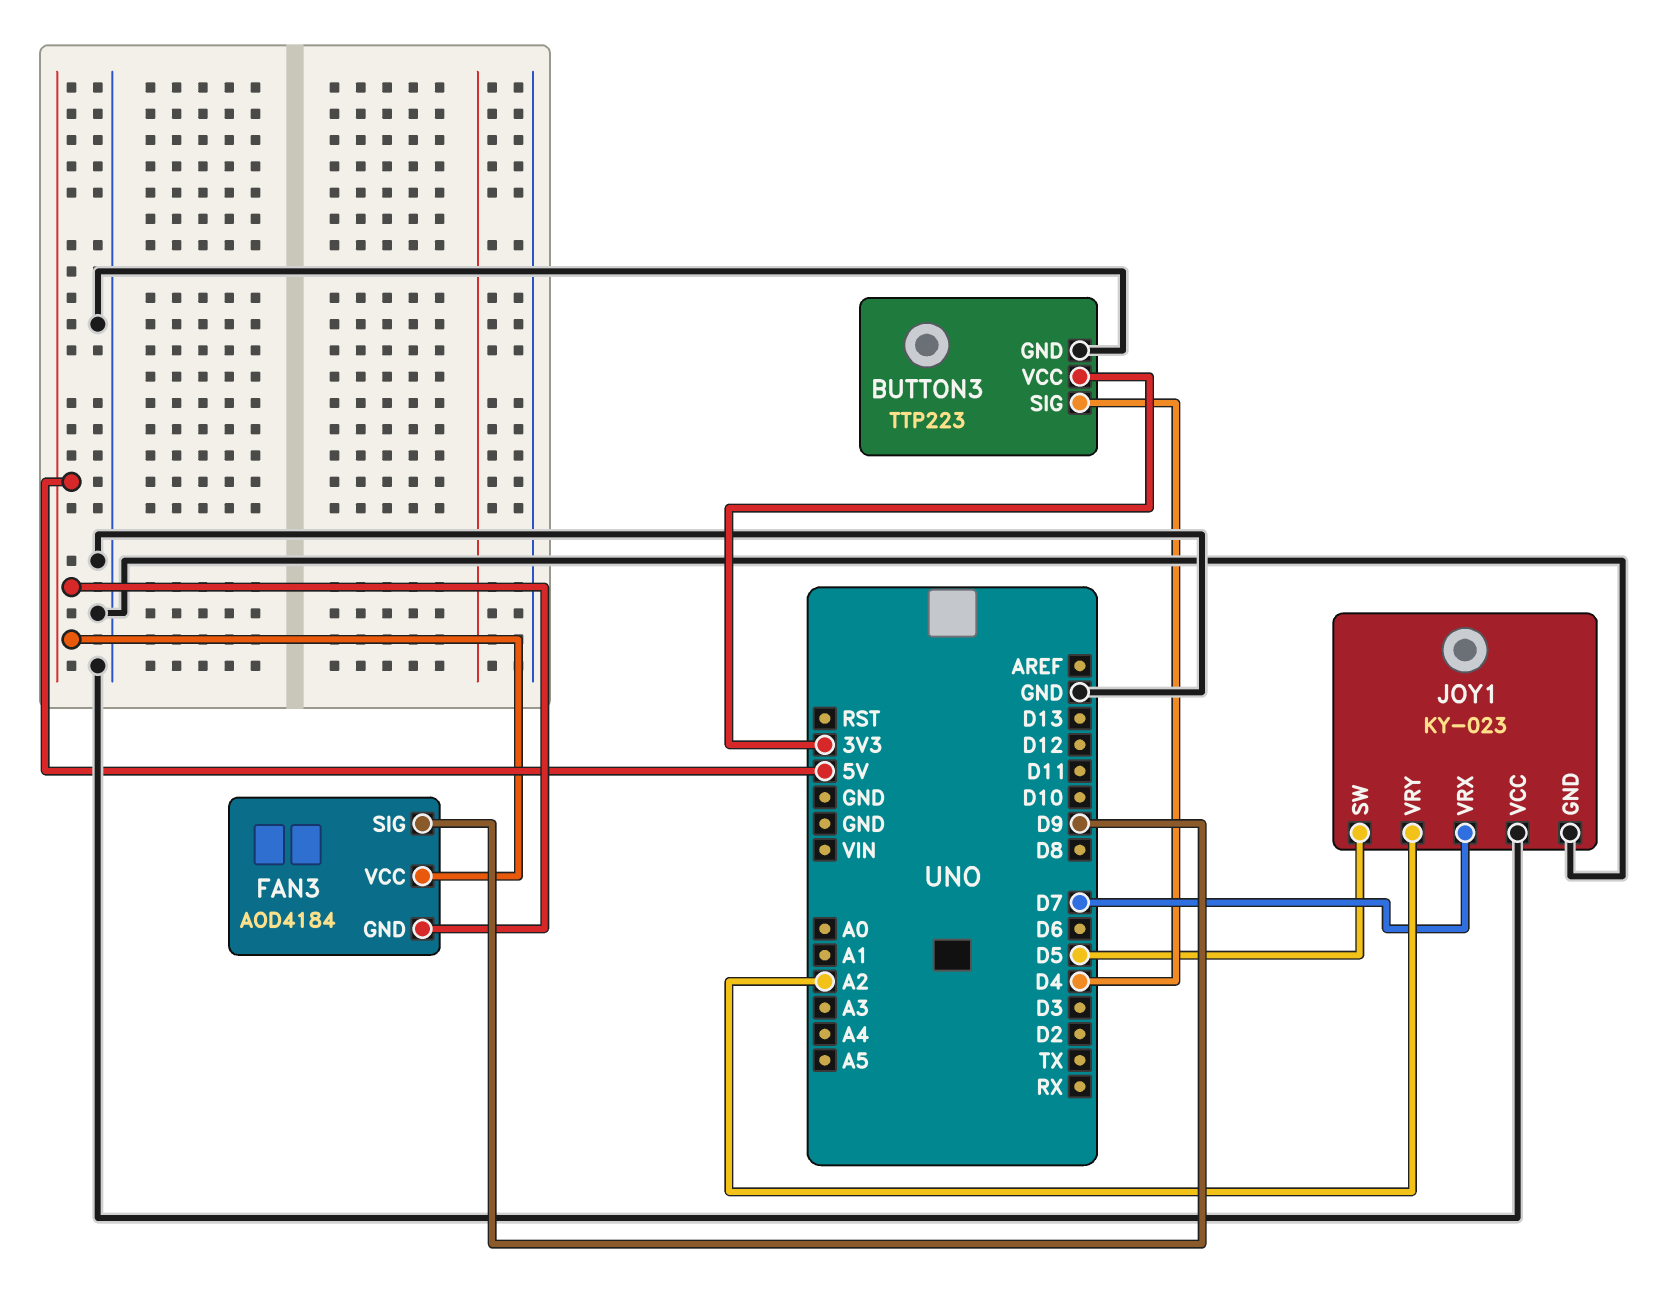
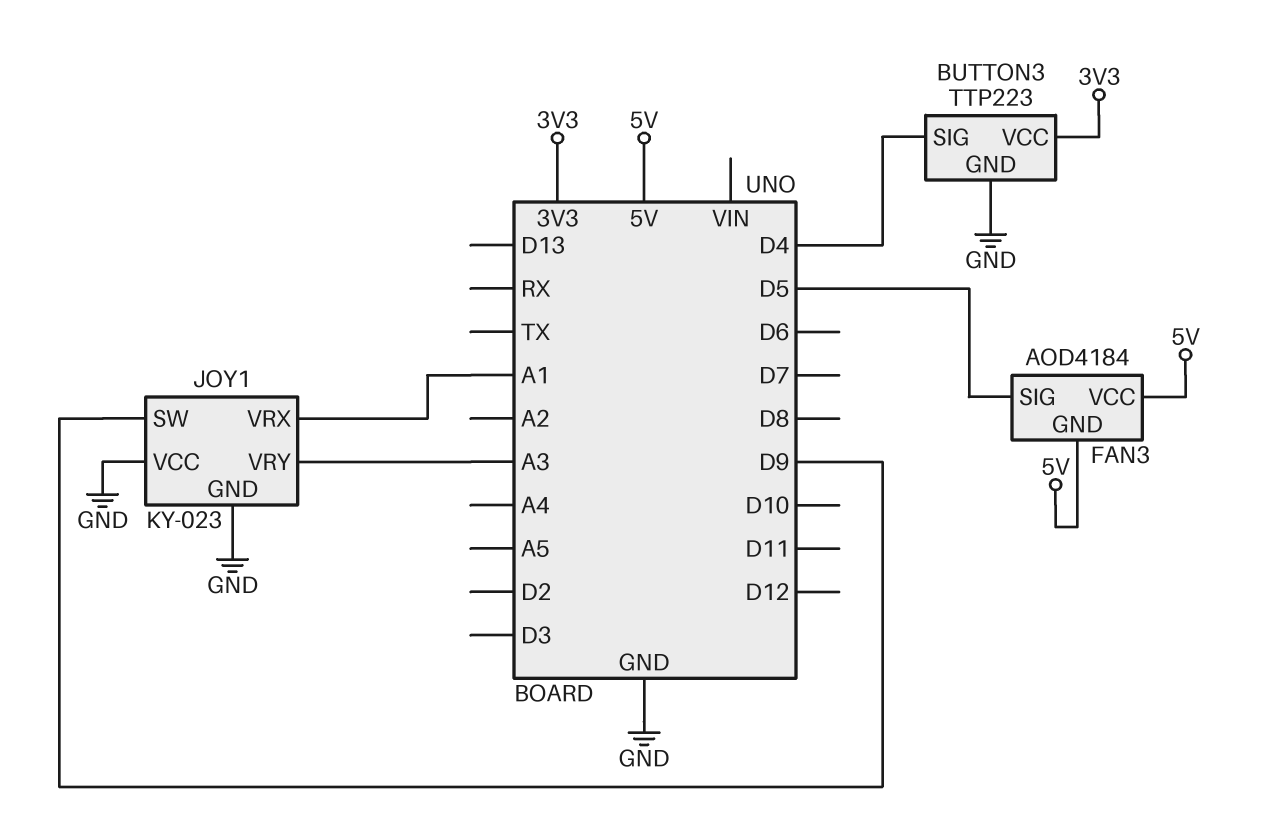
FAN3 pin SIG: D9 -> D5
JOY1 pin SW: D5 -> D9
JOY1 pin VRX: D7 -> A1
JOY1 pin VRY: A2 -> A3

